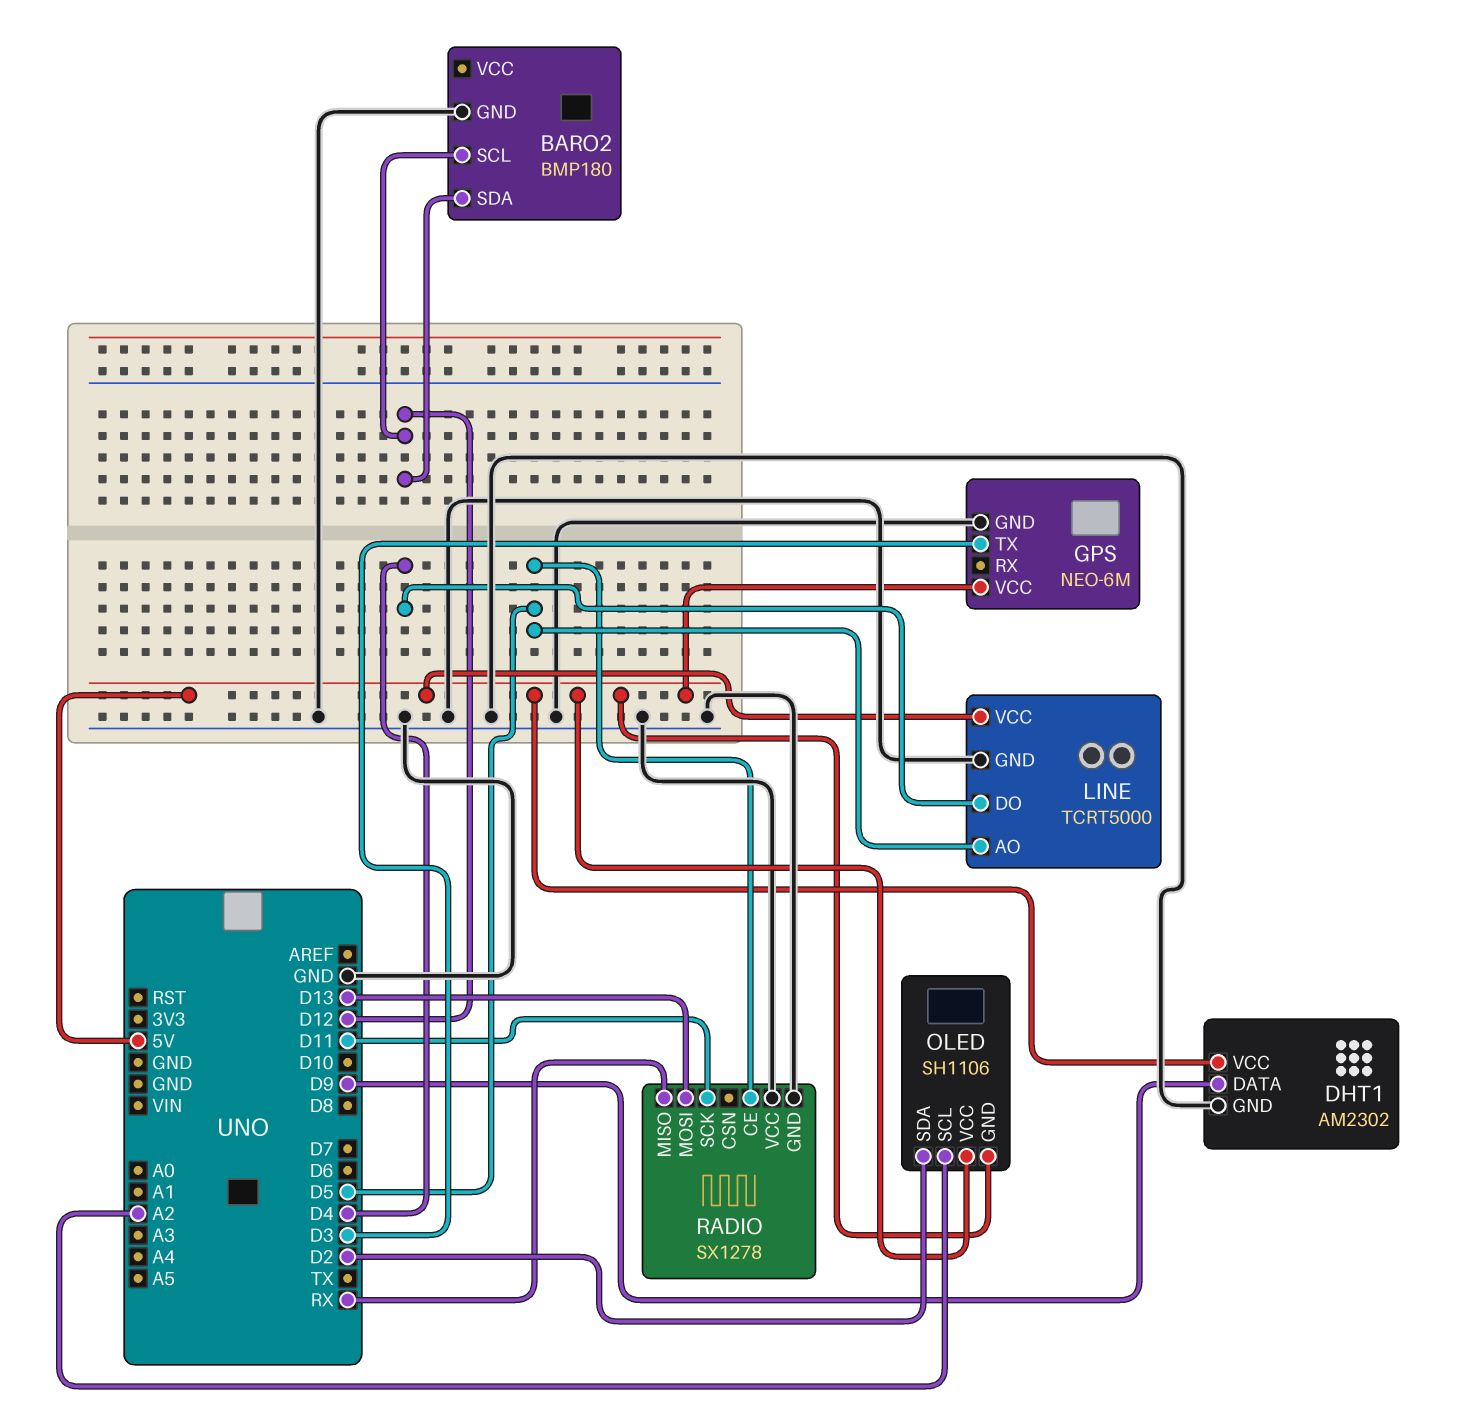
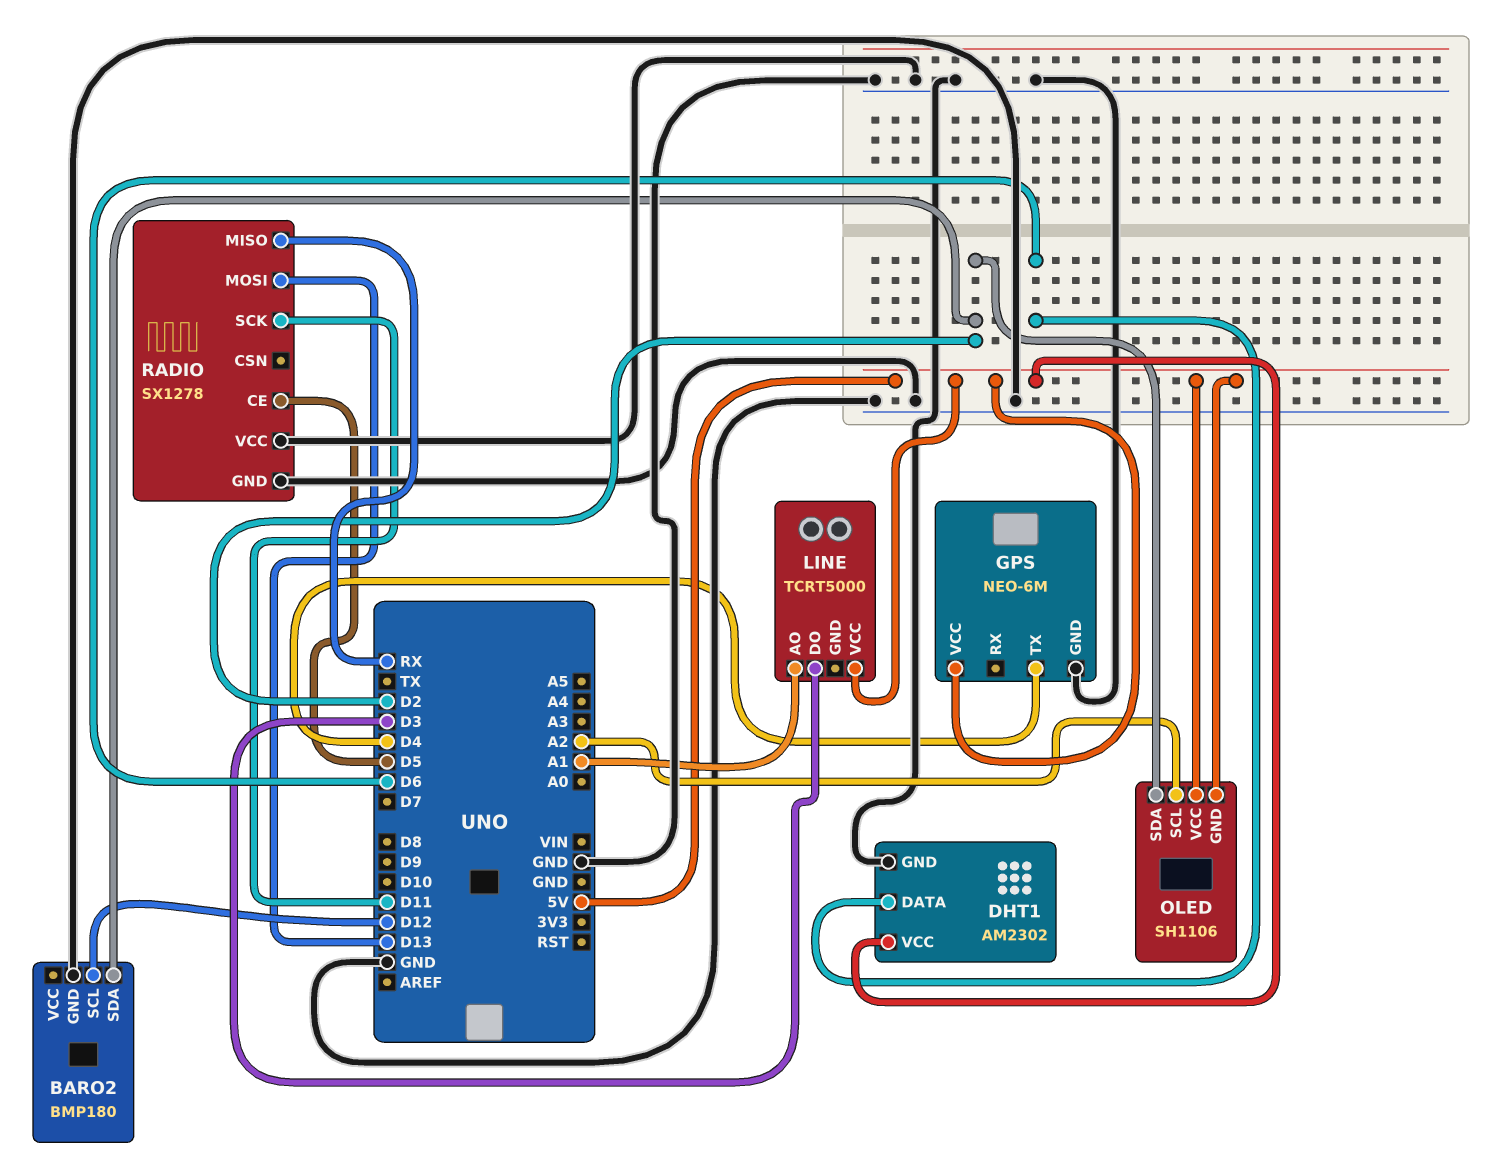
BARO2 pin SDA: D12 -> D2
DHT1 pin DATA: D9 -> D6
GPS pin TX: D3 -> D4
LINE pin AO: D5 -> A1
LINE pin DO: D4 -> D3
LINE pin GND: GND -> none

